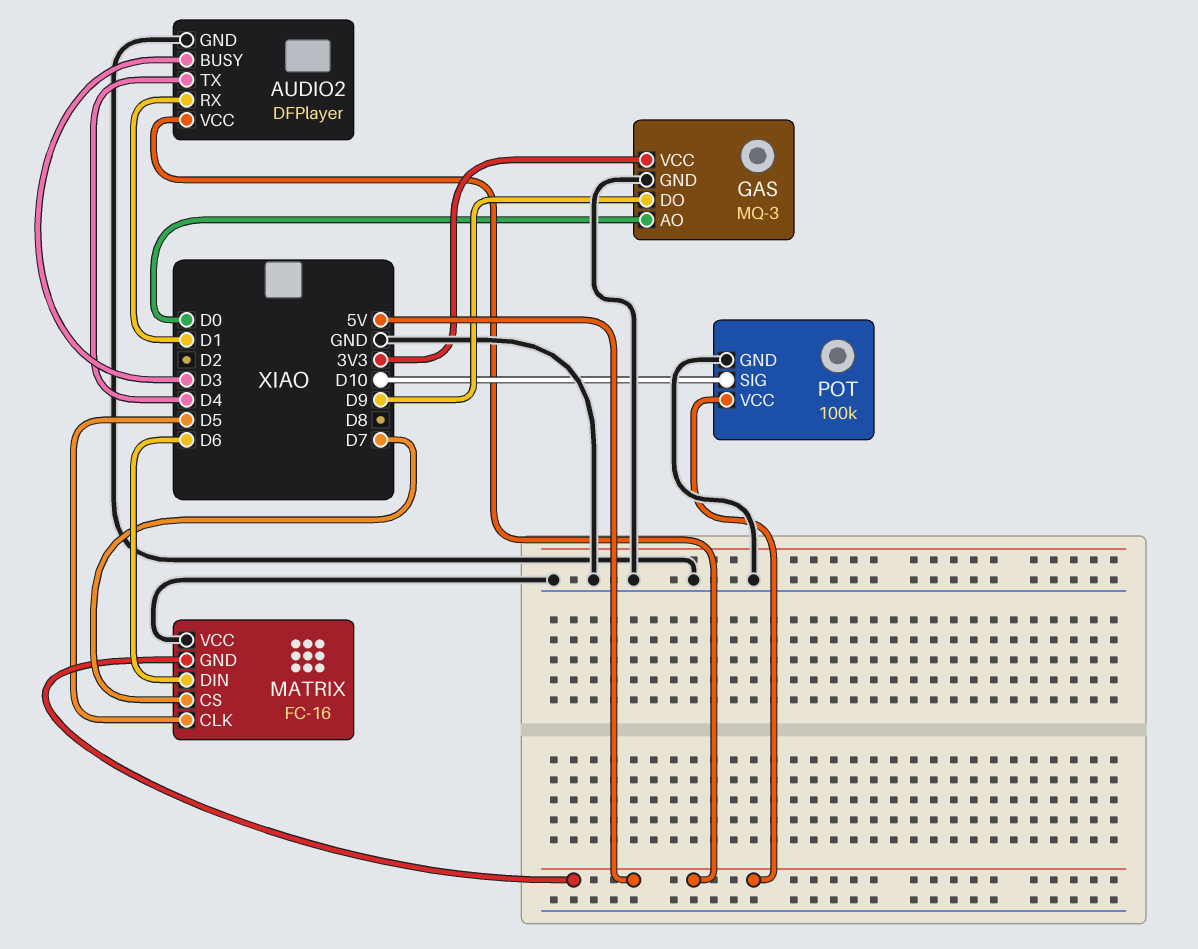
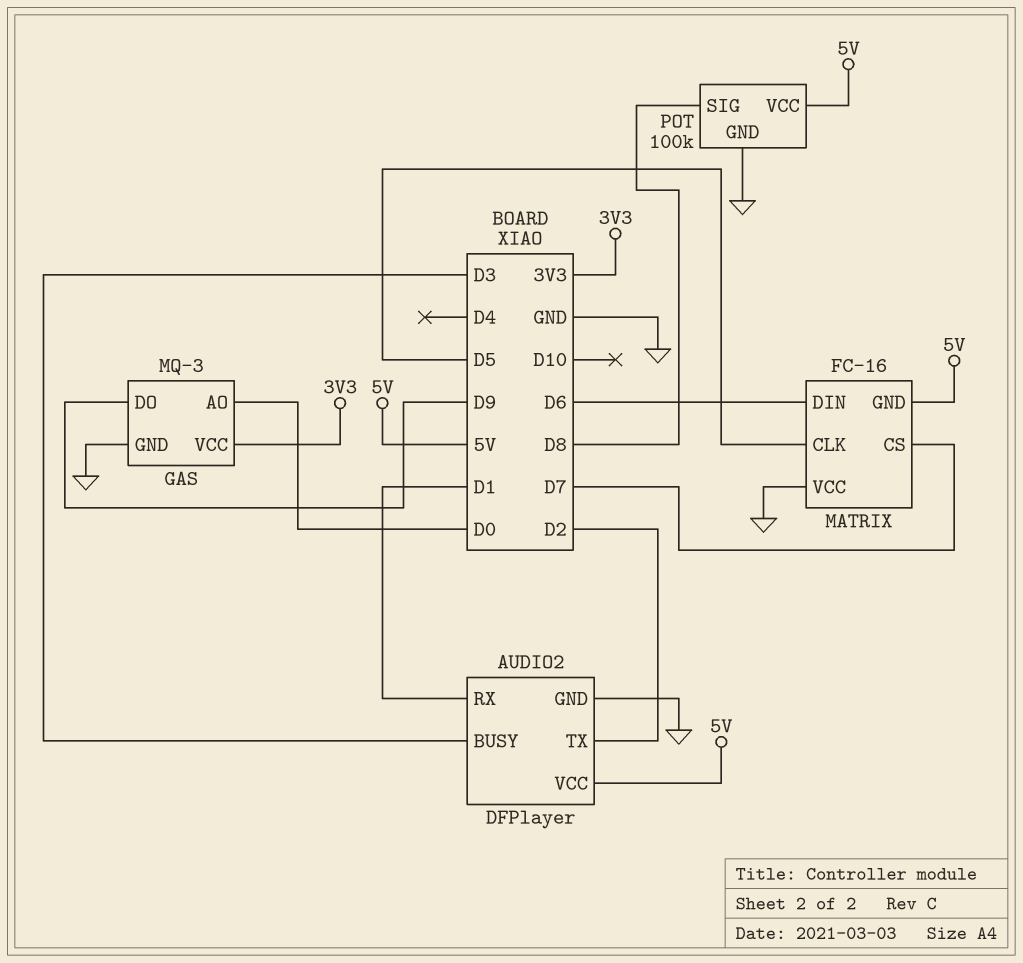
AUDIO2 pin TX: D4 -> D2
POT pin SIG: D10 -> D8

